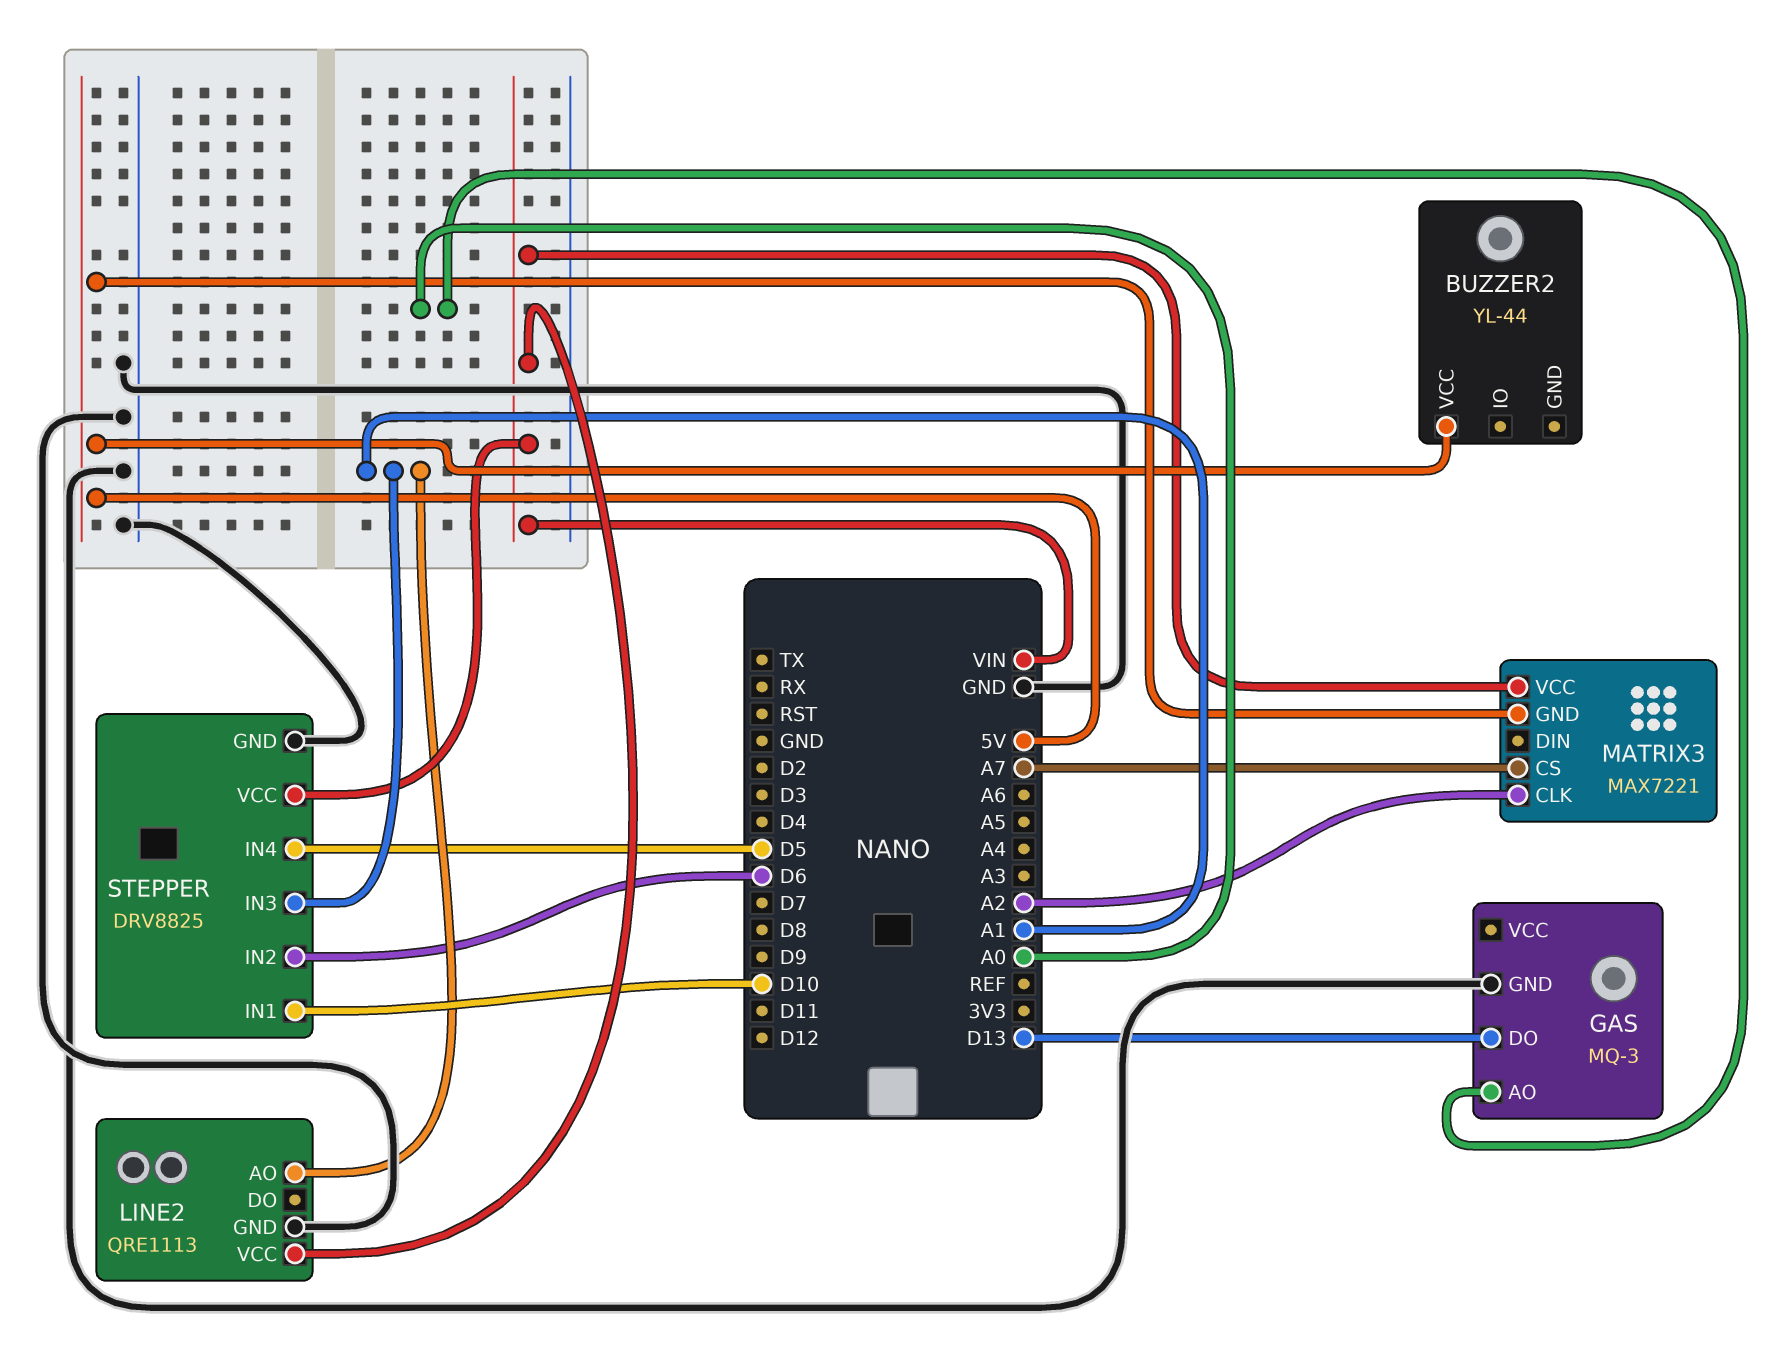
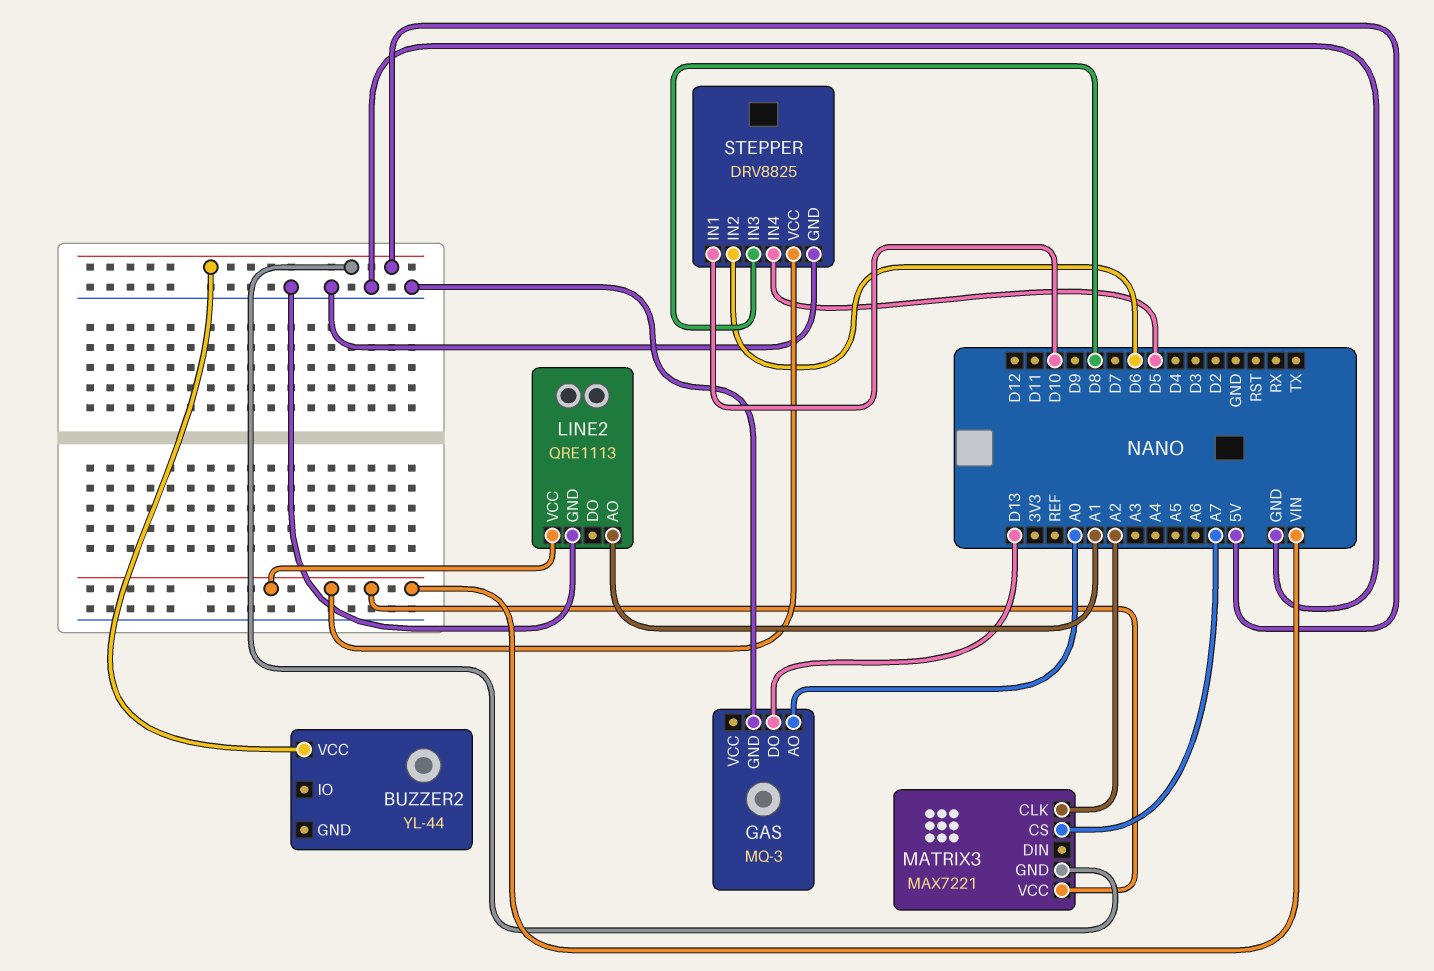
STEPPER pin IN3: A1 -> D8

